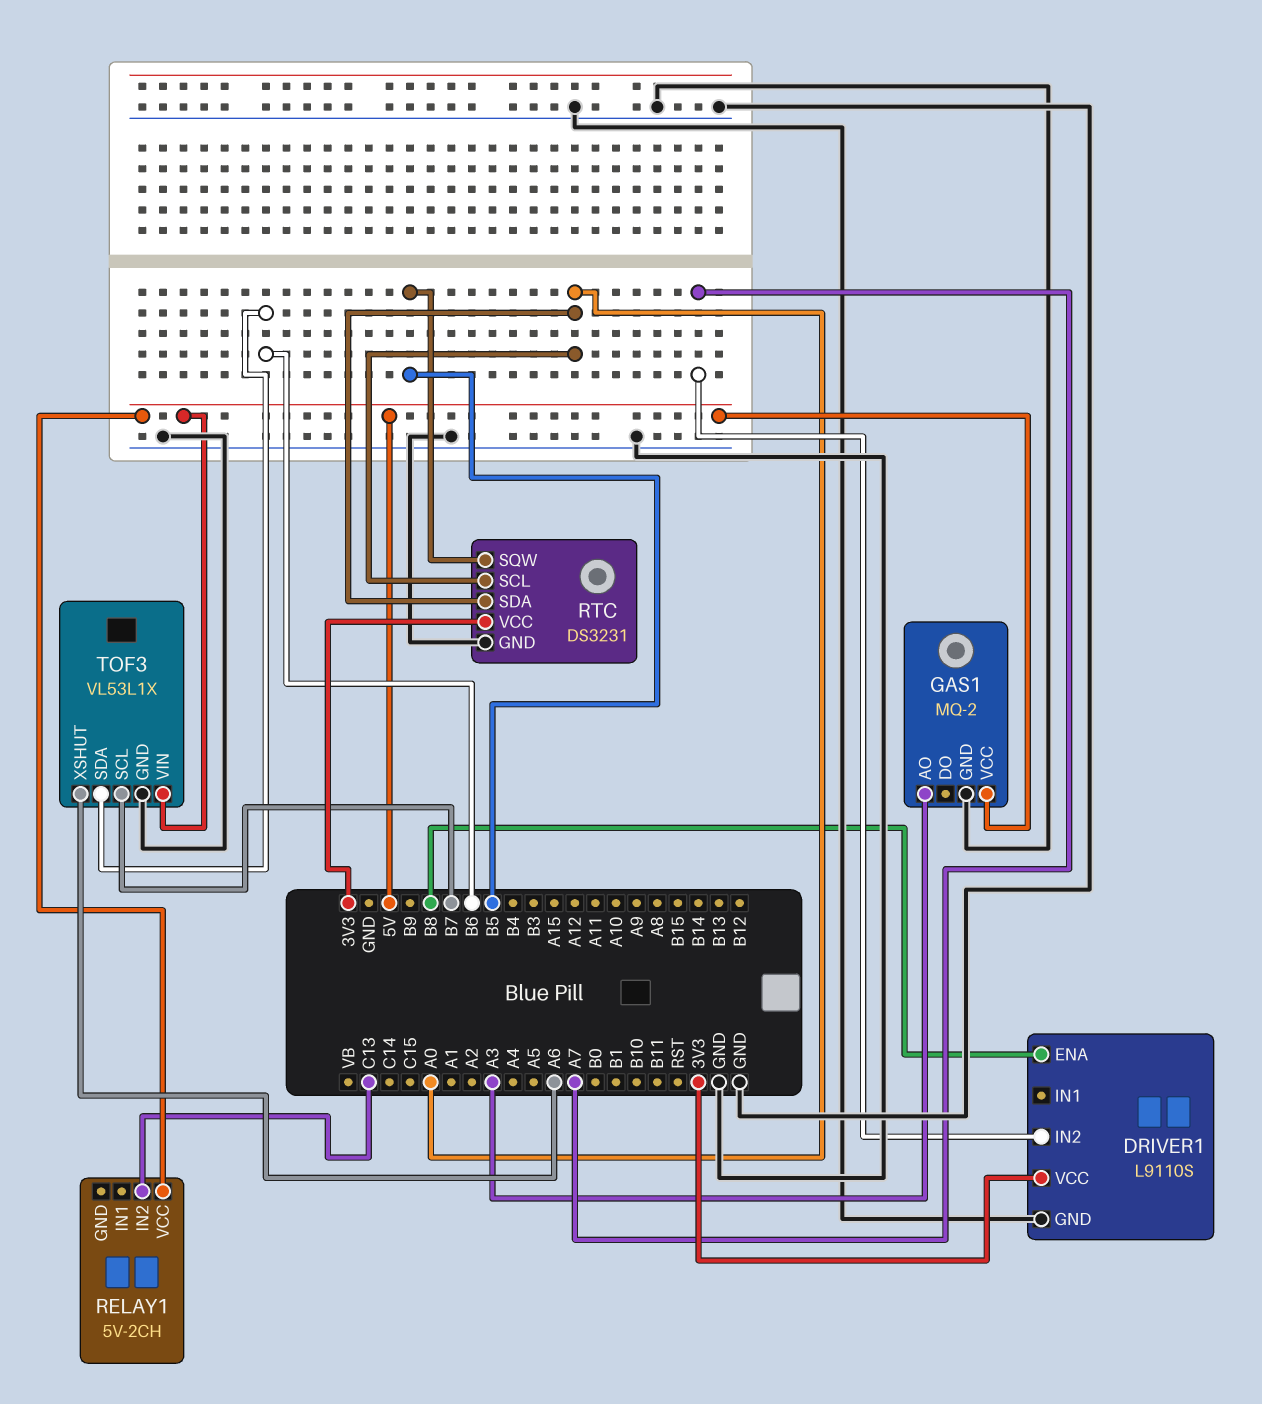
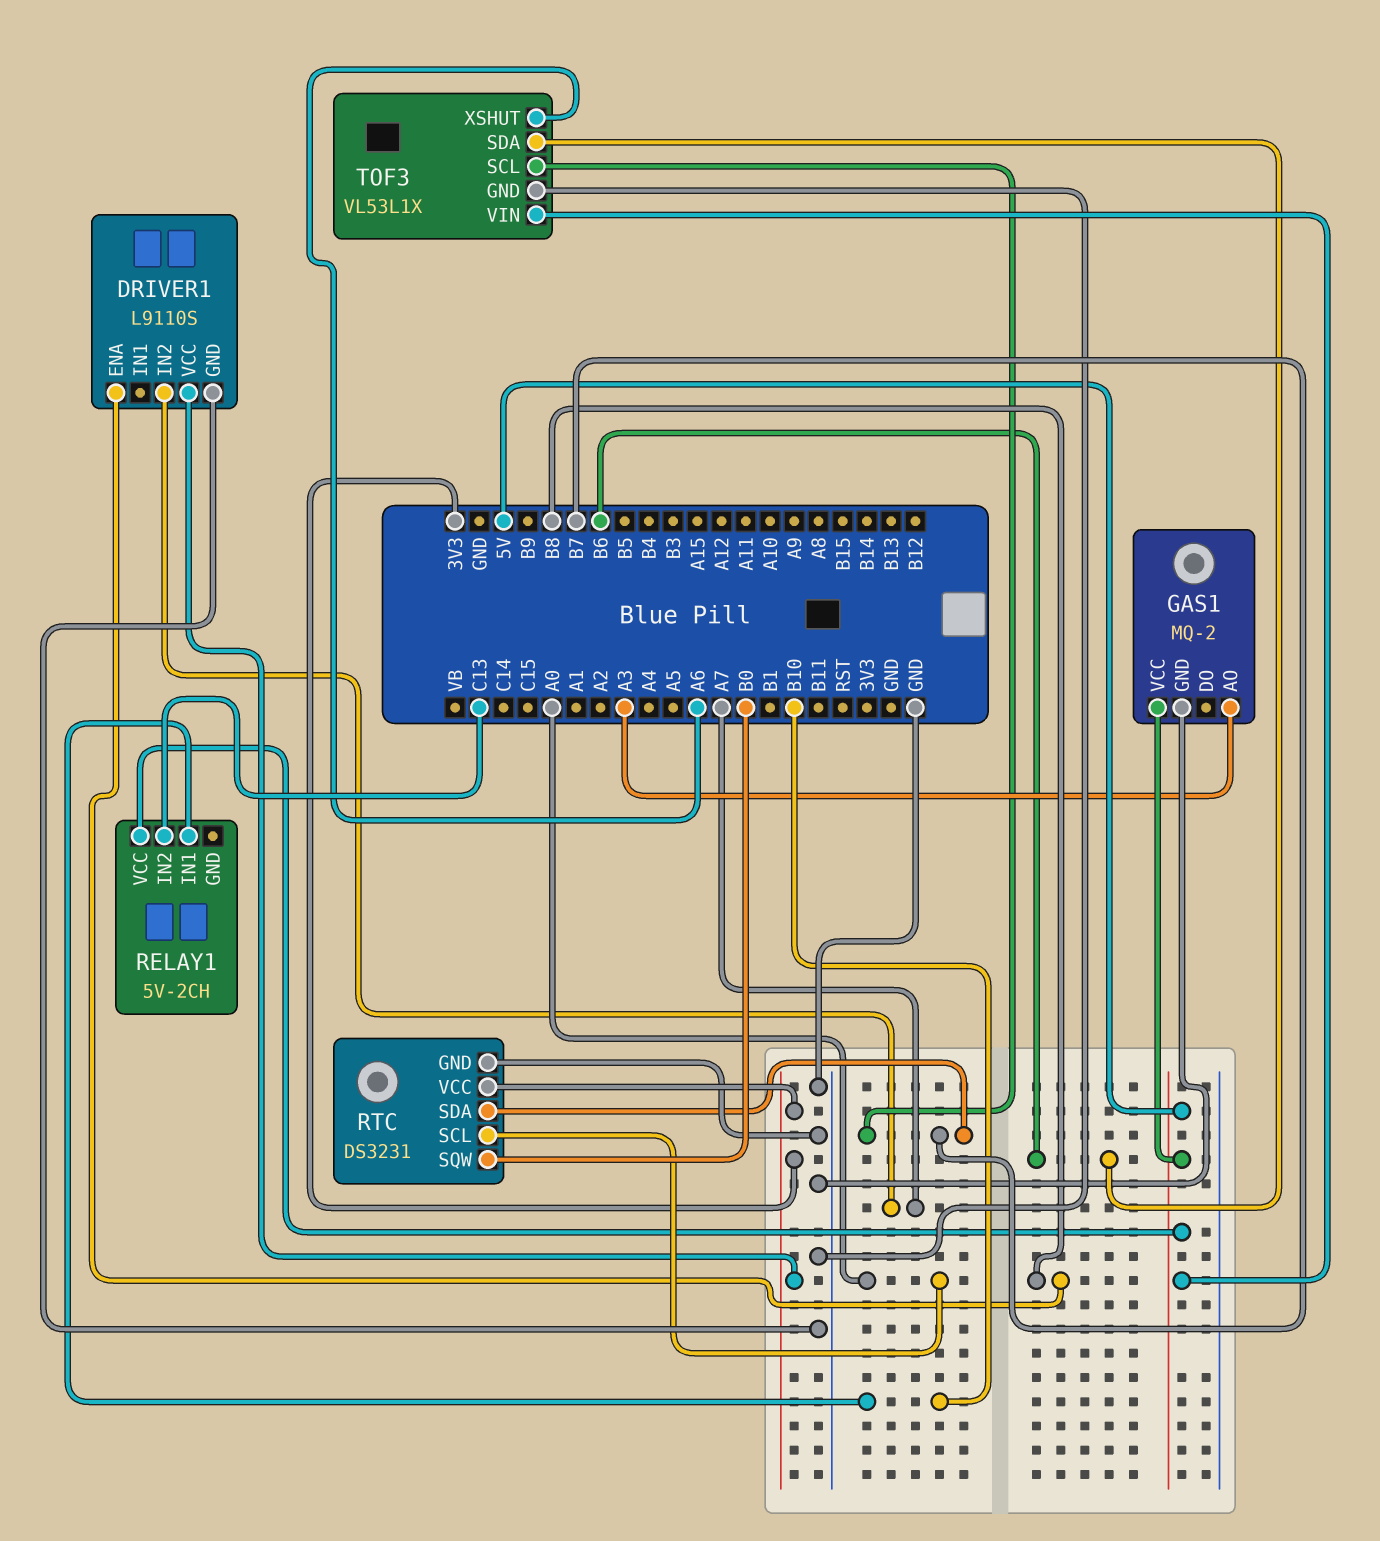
RELAY1 pin IN1: none -> B10
RTC pin SDA: A0 -> B7
RTC pin SQW: B5 -> B0

